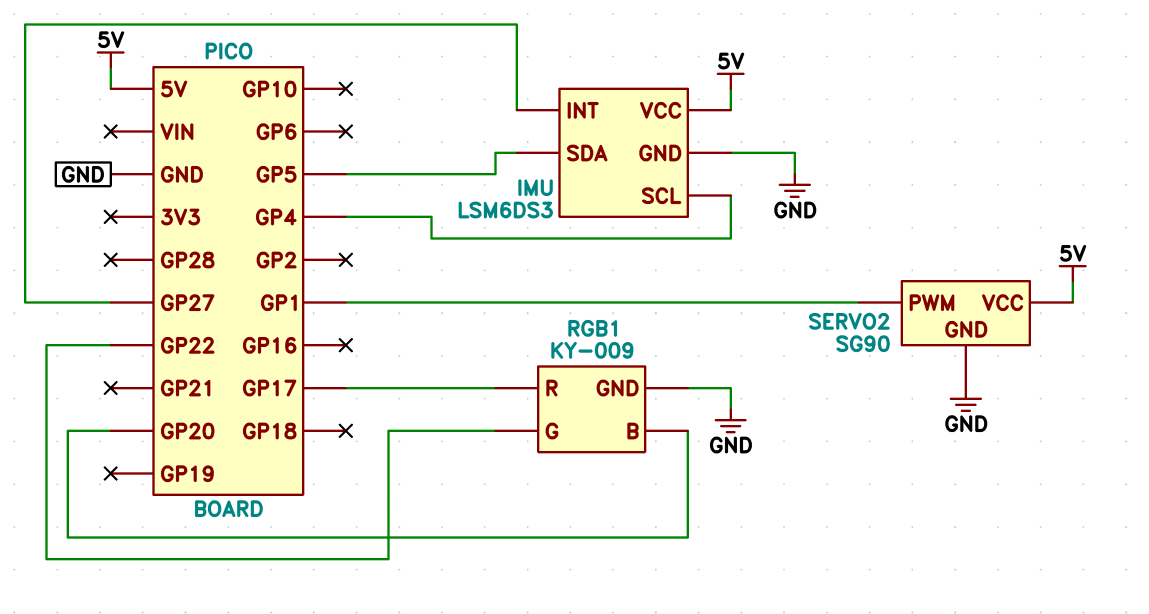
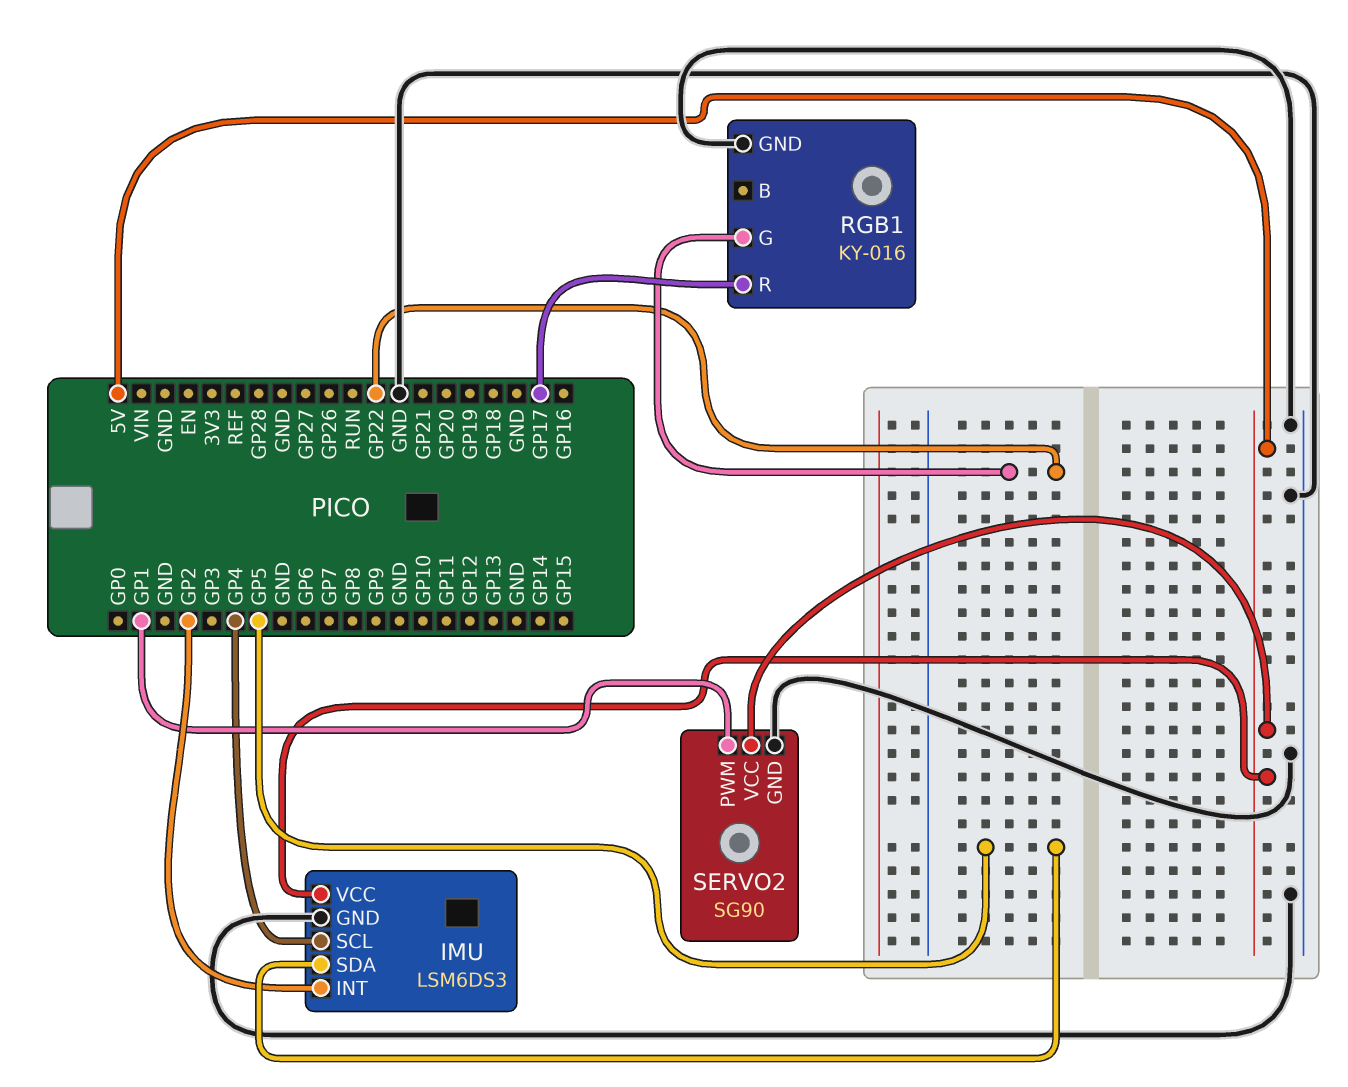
IMU pin INT: GP27 -> GP2
RGB1: KY-009 -> KY-016
RGB1 pin B: GP20 -> none

